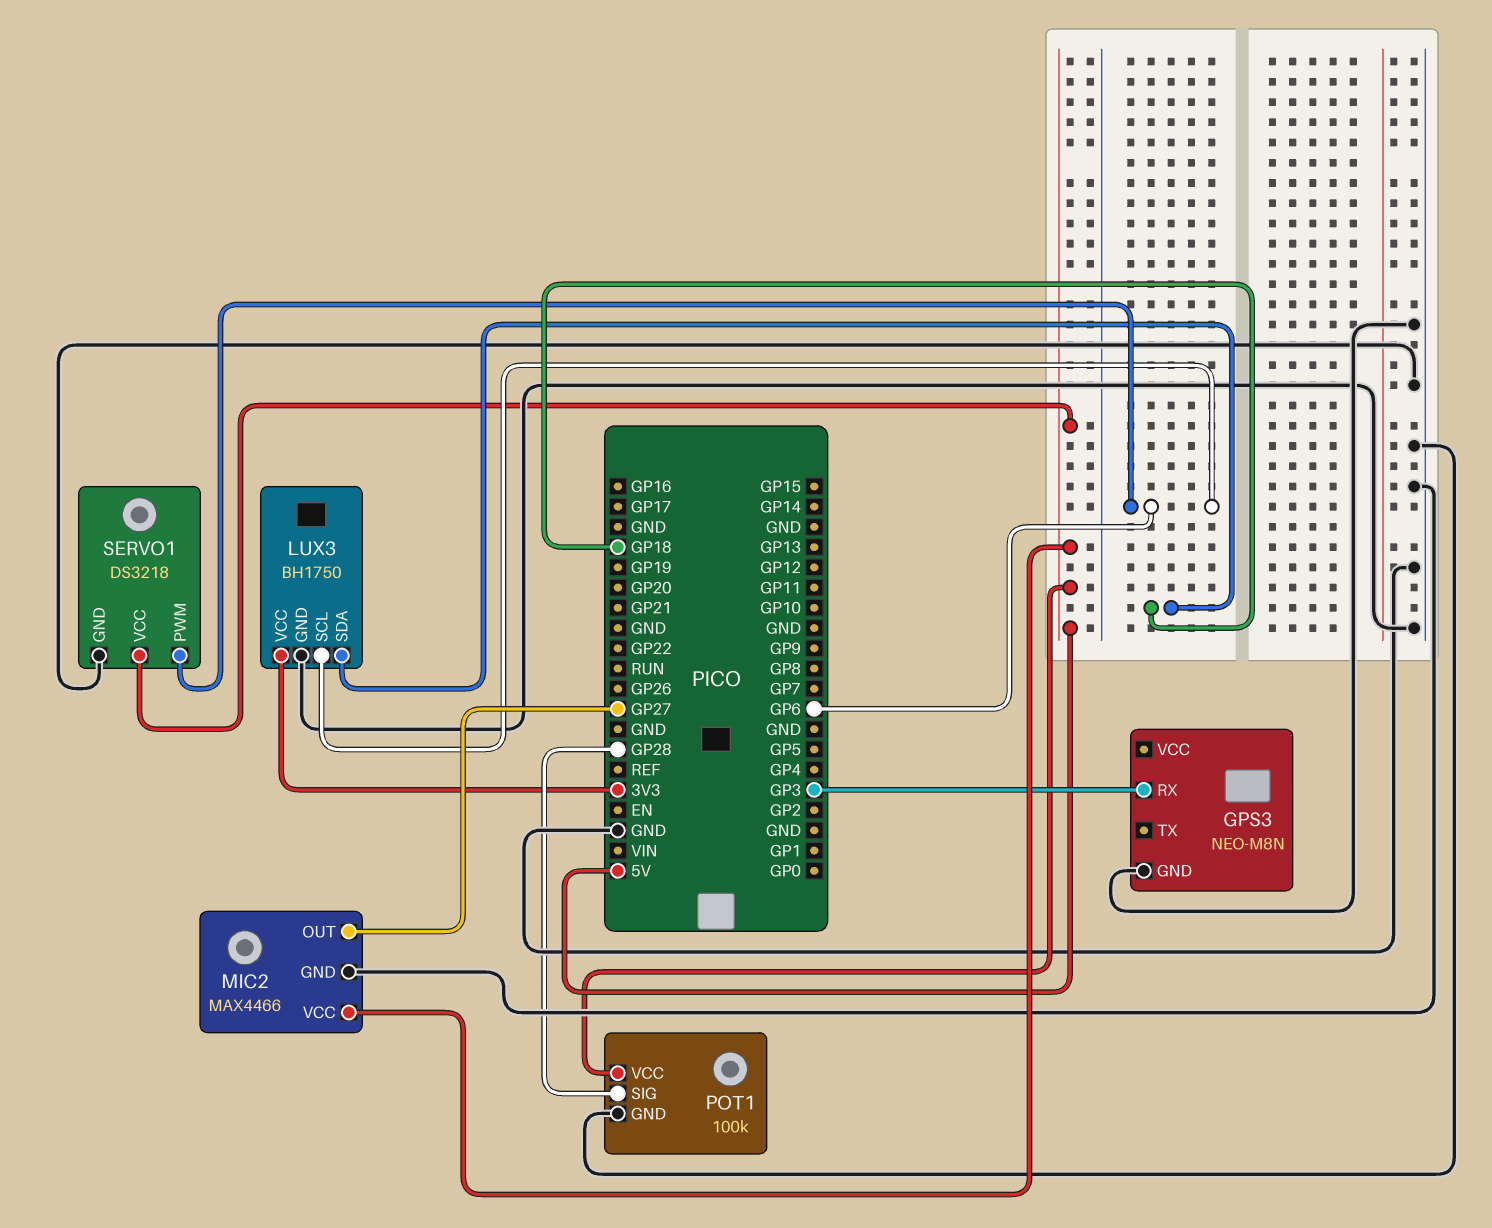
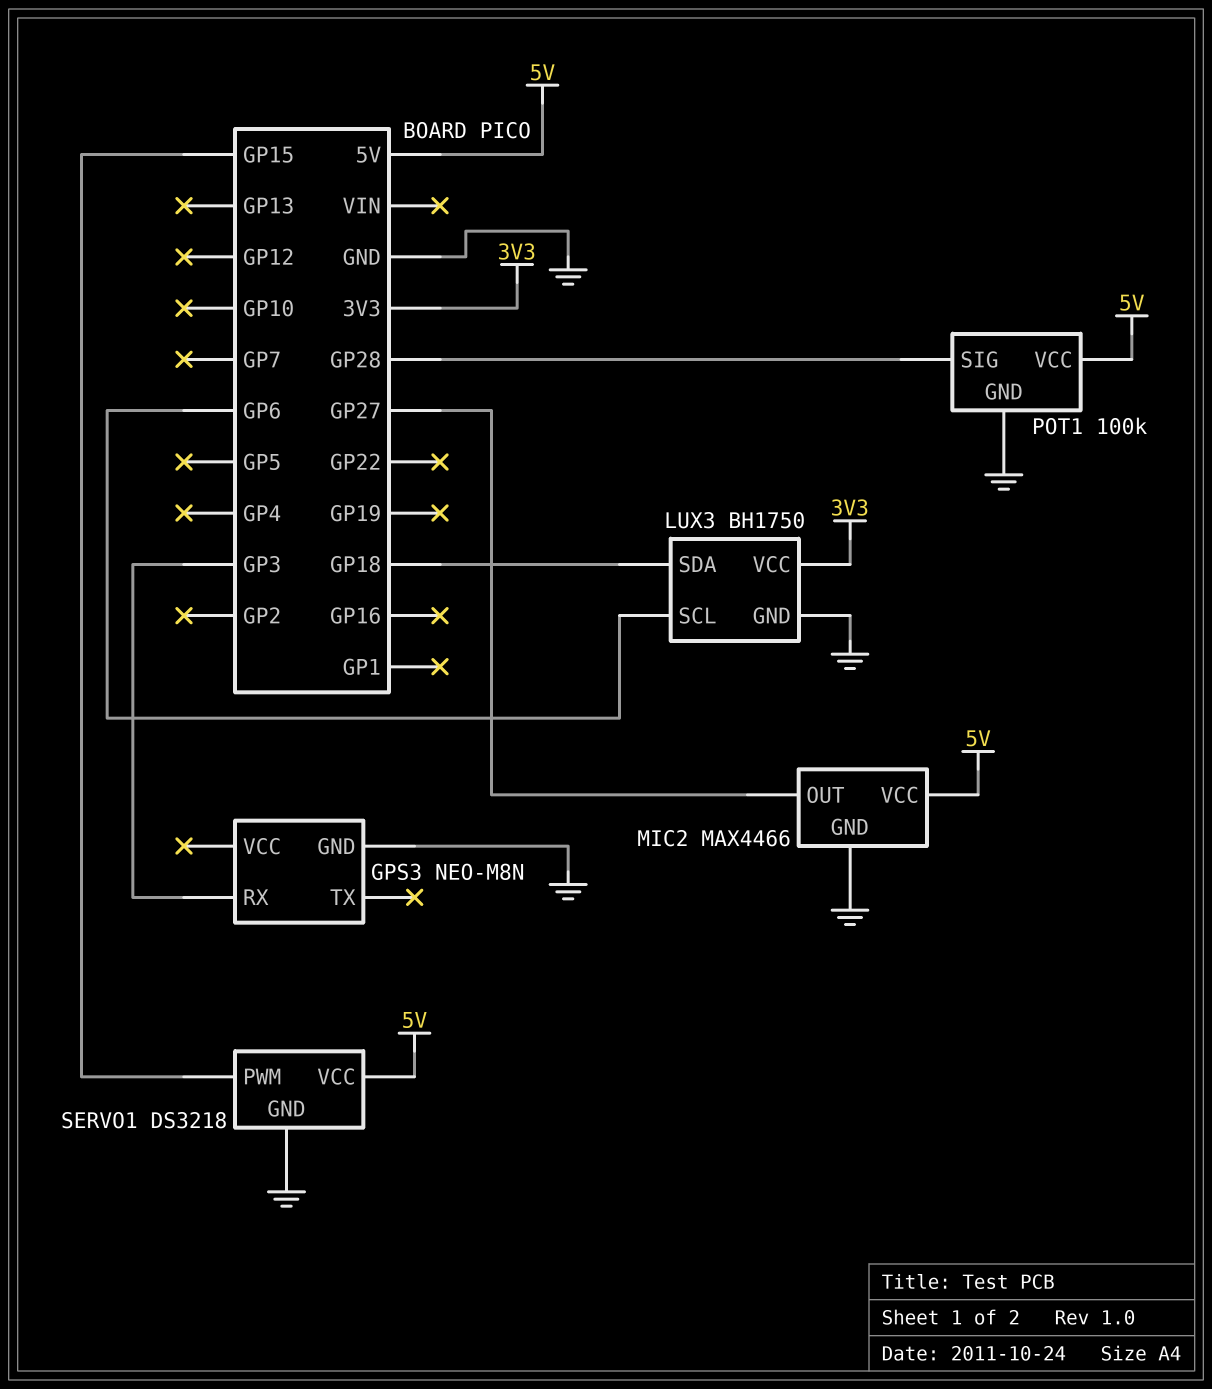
SERVO1 pin PWM: GP6 -> GP15

